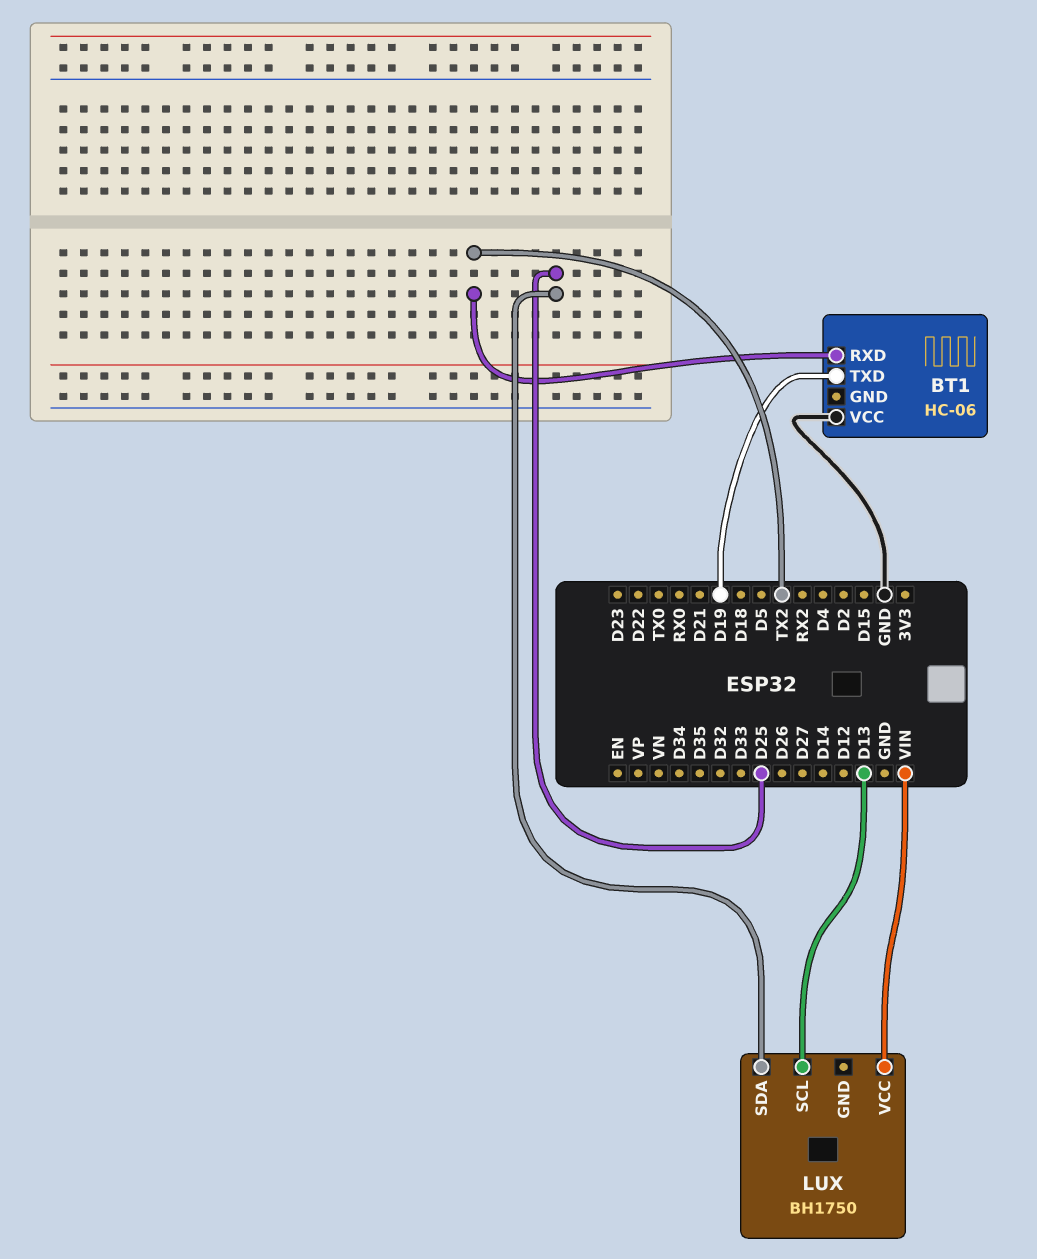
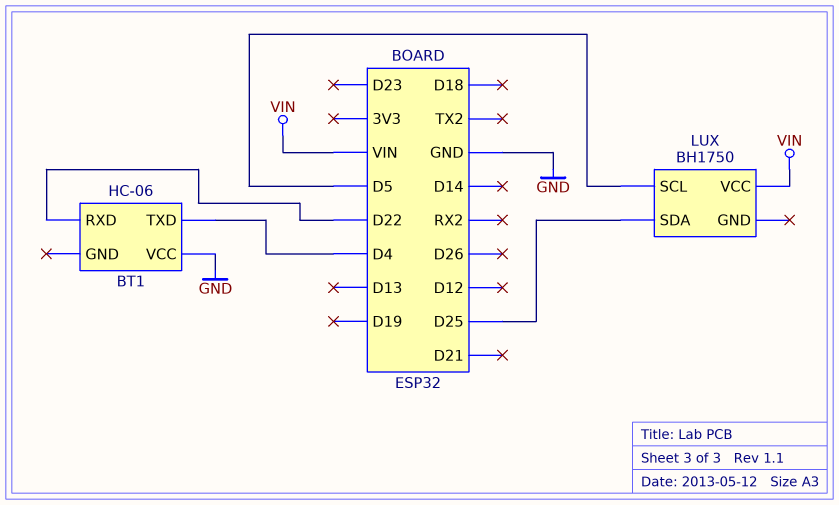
BT1 pin RXD: TX2 -> D22
BT1 pin TXD: D19 -> D4
LUX pin SCL: D13 -> D5

